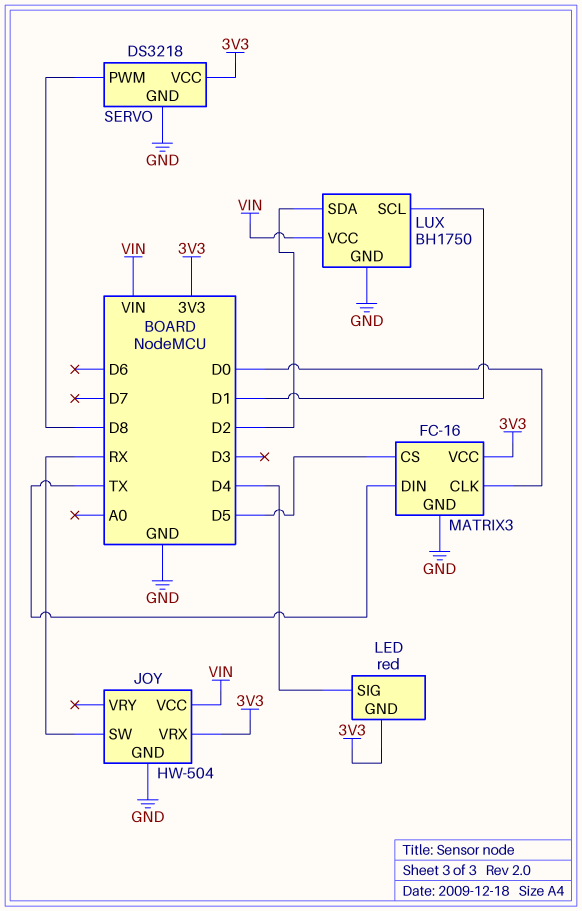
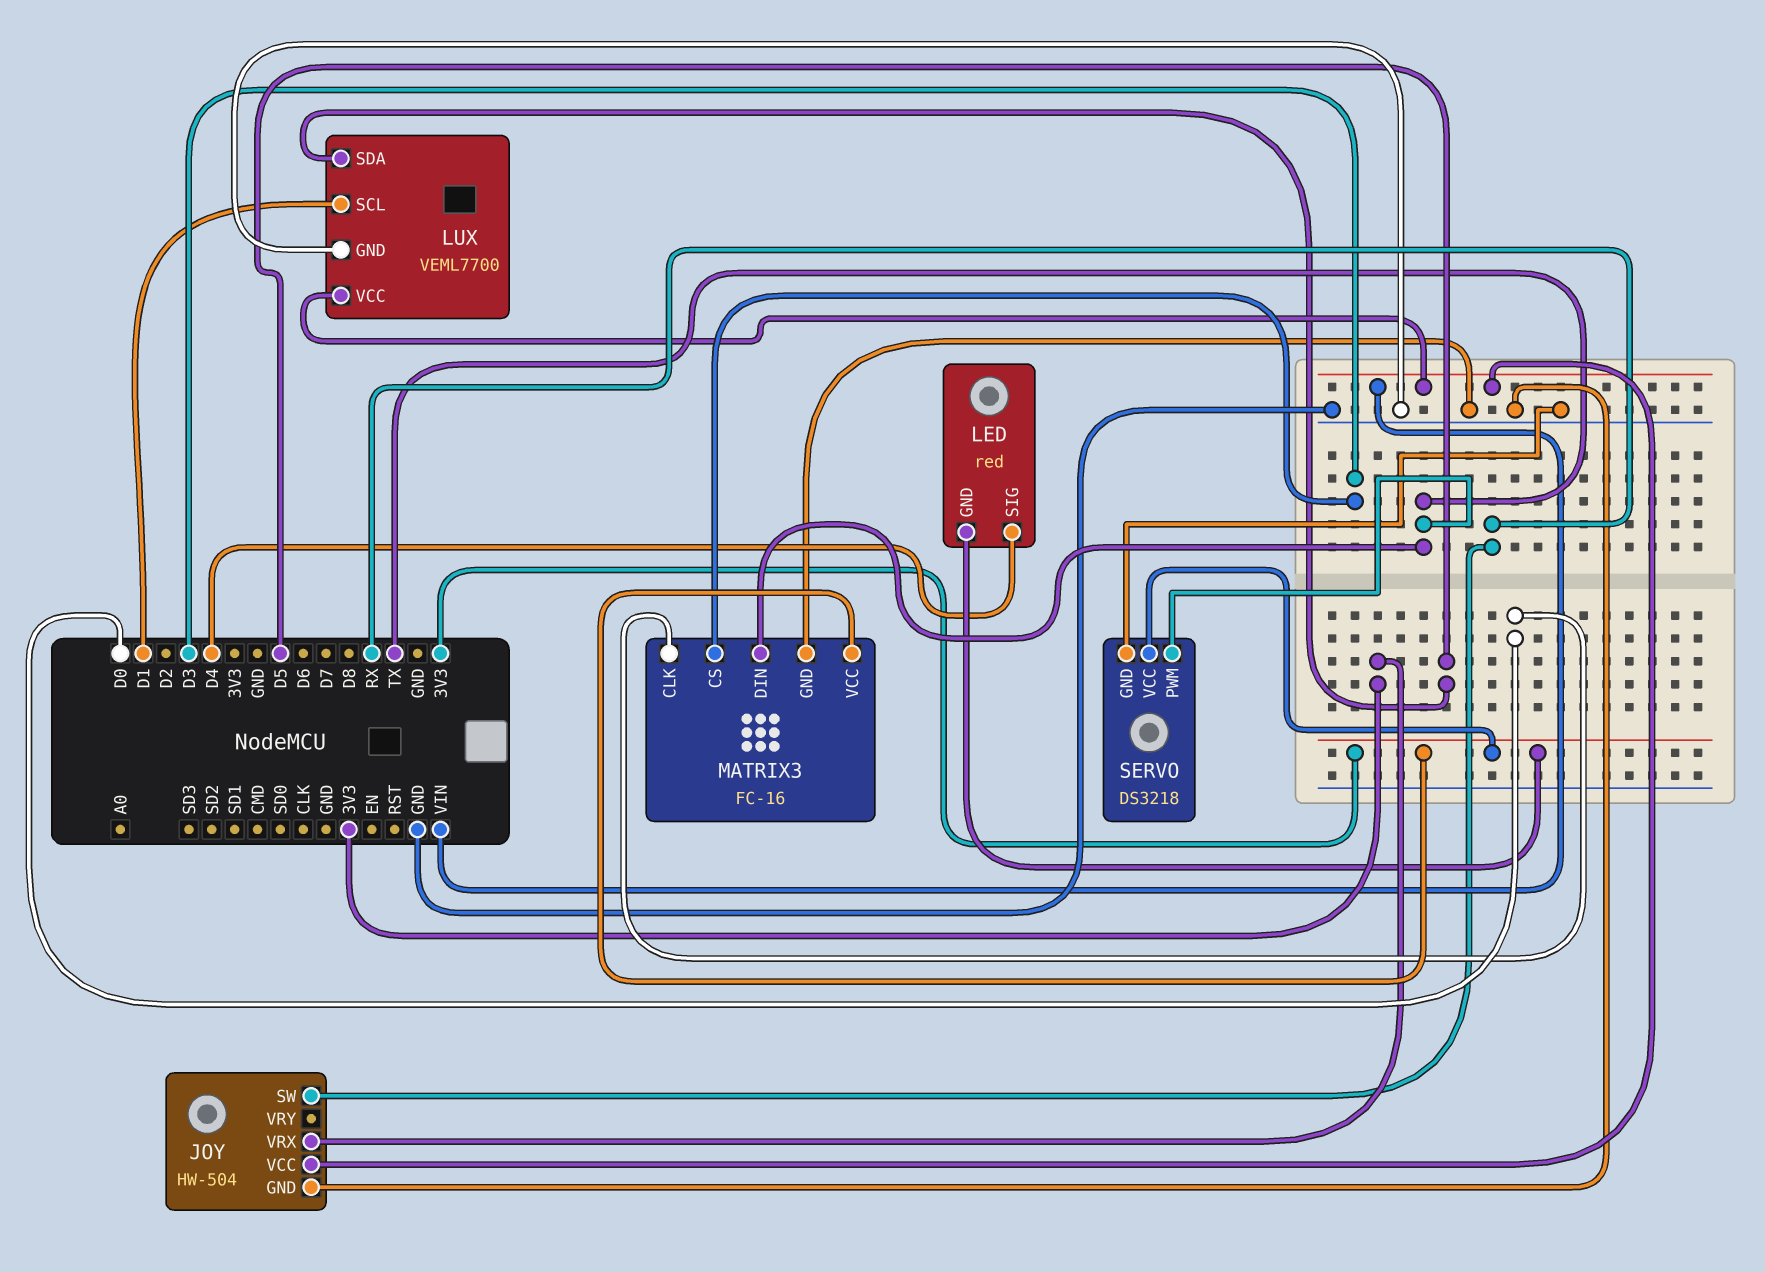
LUX: BH1750 -> VEML7700
LUX pin SDA: D2 -> D5
MATRIX3 pin CS: D5 -> D3
SERVO pin PWM: D8 -> TX

